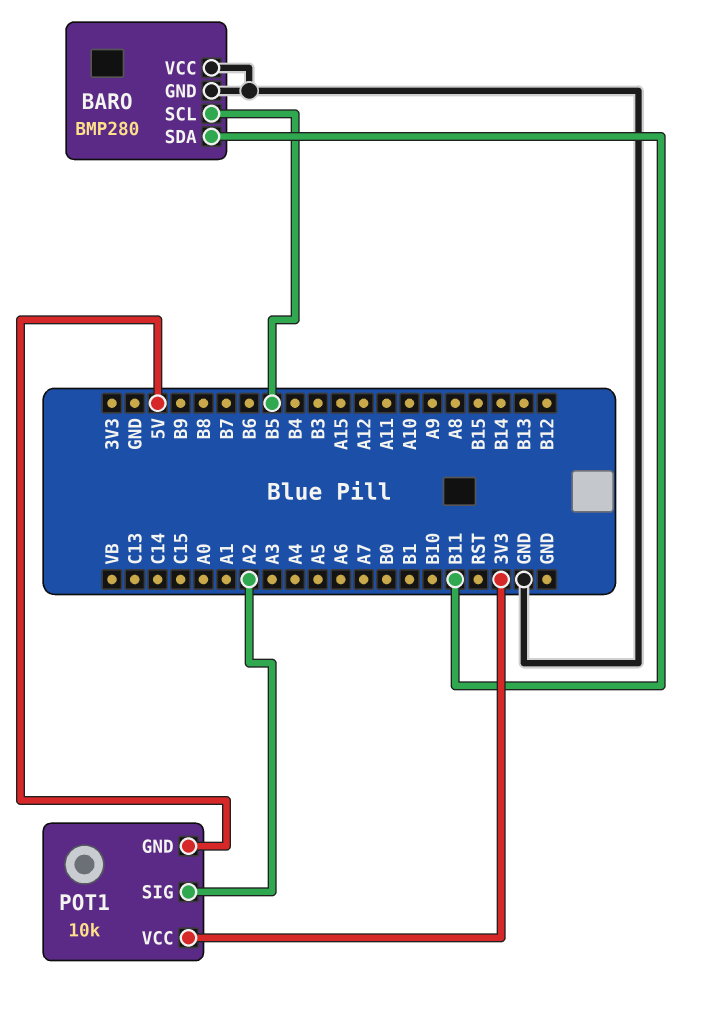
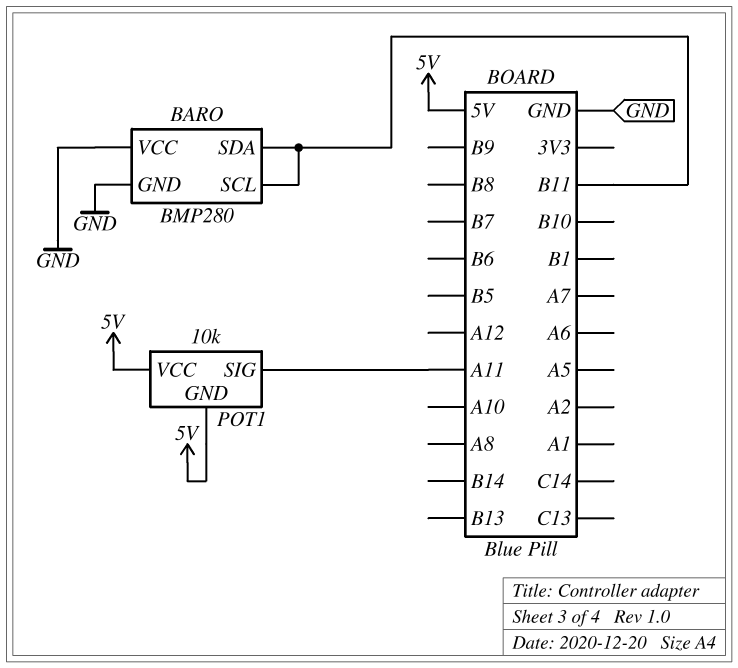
BARO pin SCL: B5 -> B11
POT1 pin SIG: A2 -> A11
POT1 pin VCC: 3V3 -> 5V

